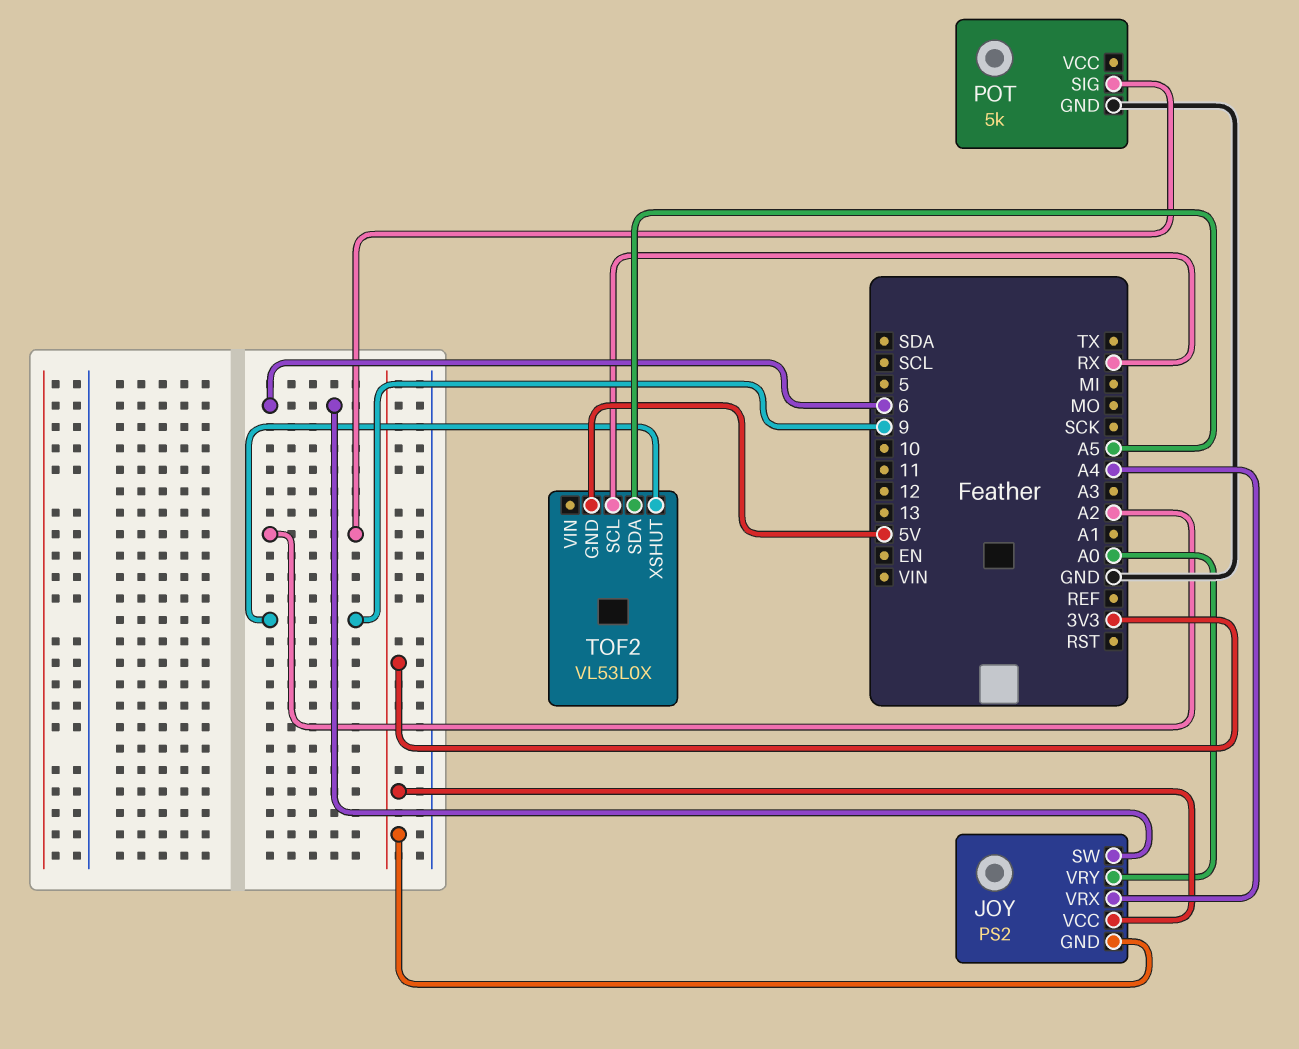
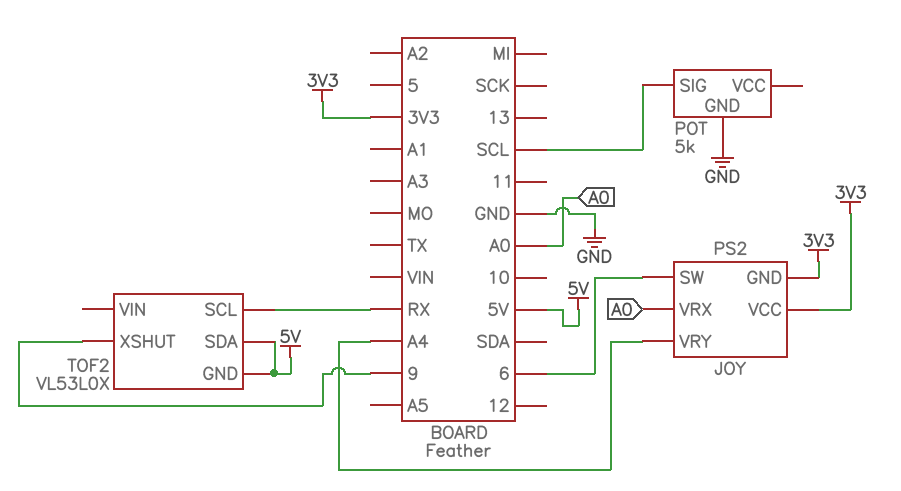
JOY pin VRX: A4 -> A0
JOY pin VRY: A0 -> A4
POT pin SIG: A2 -> SCL
TOF2 pin SDA: A5 -> 5V

